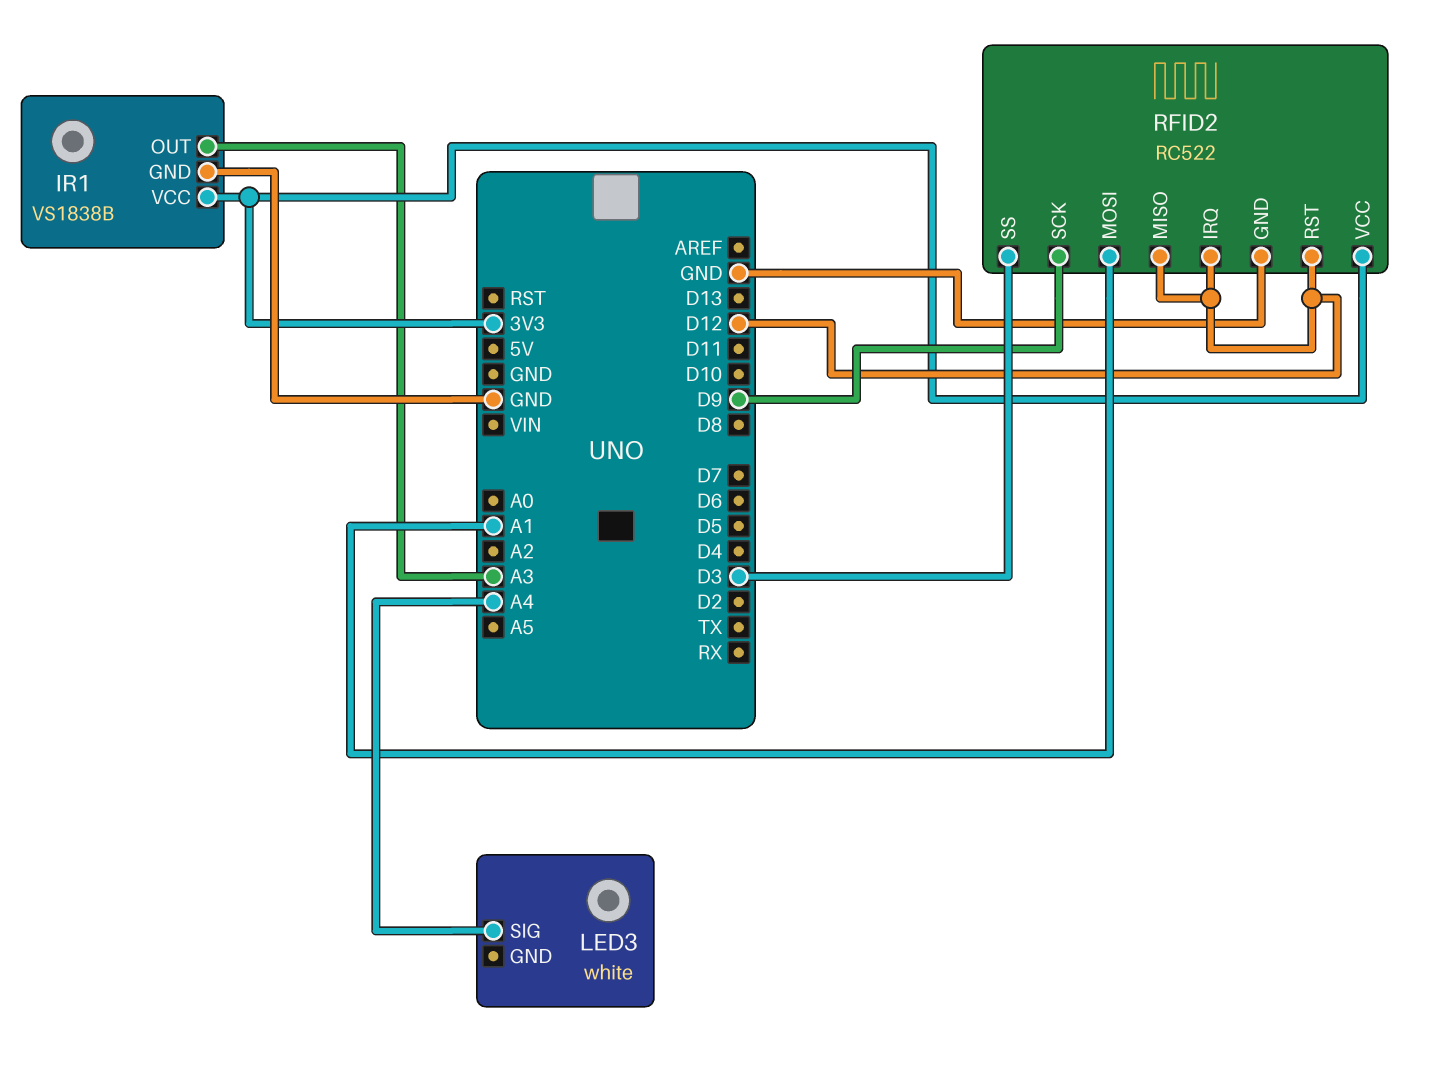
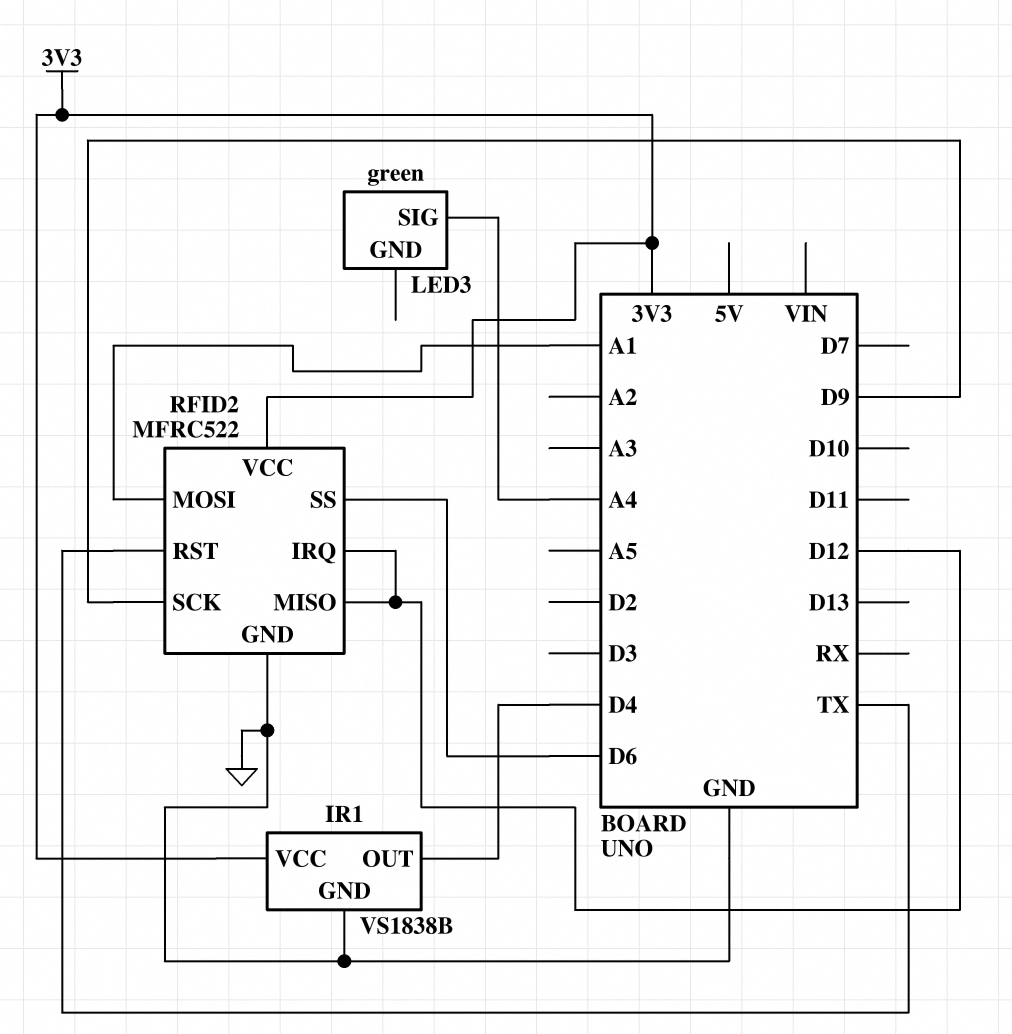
IR1 pin OUT: A3 -> D4
LED3: white -> green
RFID2: RC522 -> MFRC522
RFID2 pin RST: D12 -> TX
RFID2 pin SS: D3 -> D6

